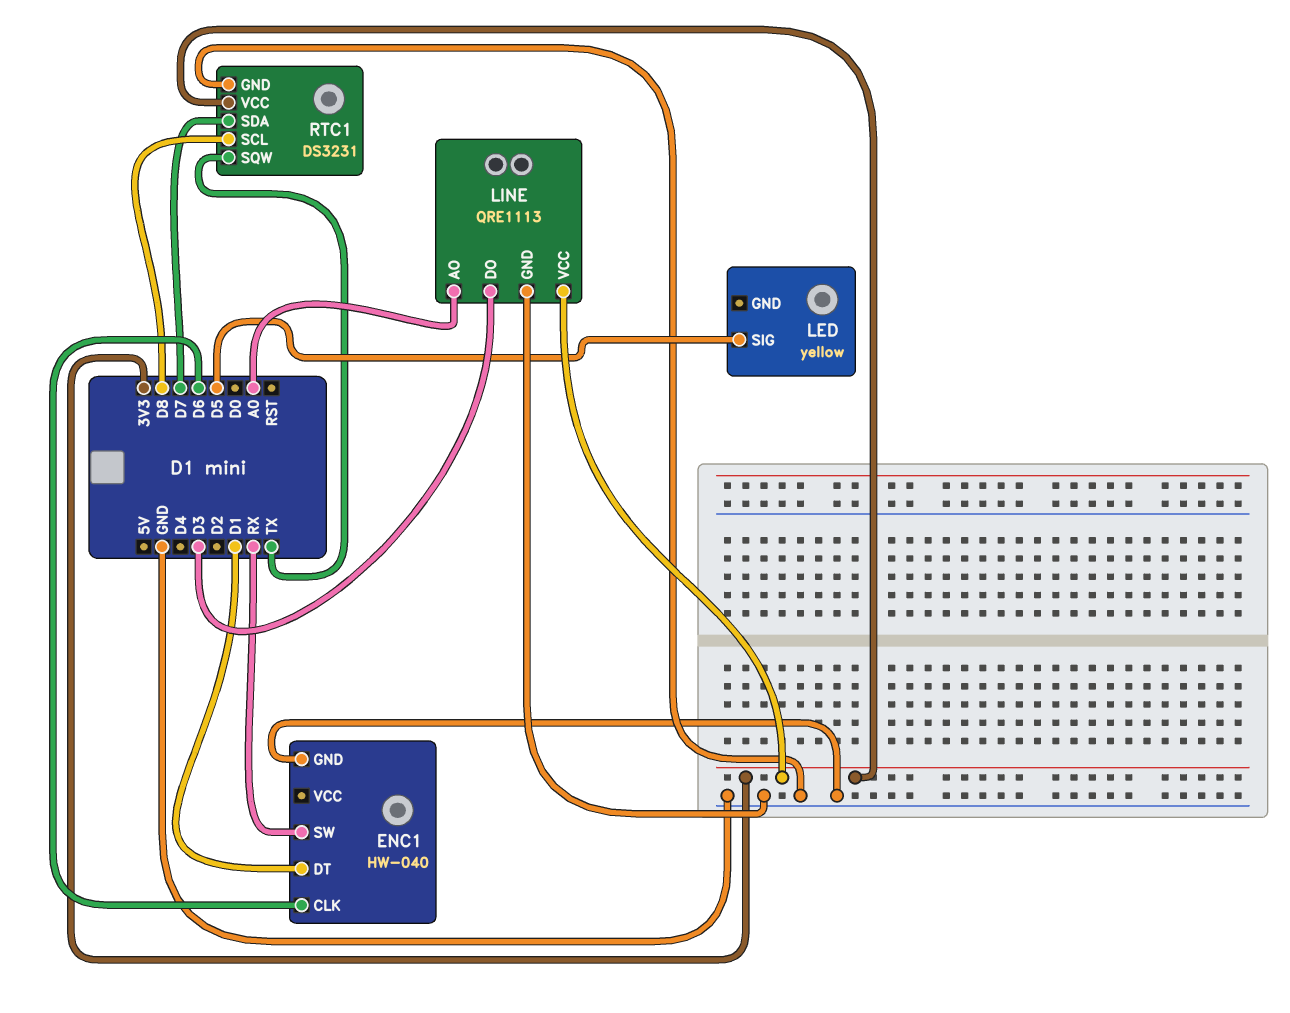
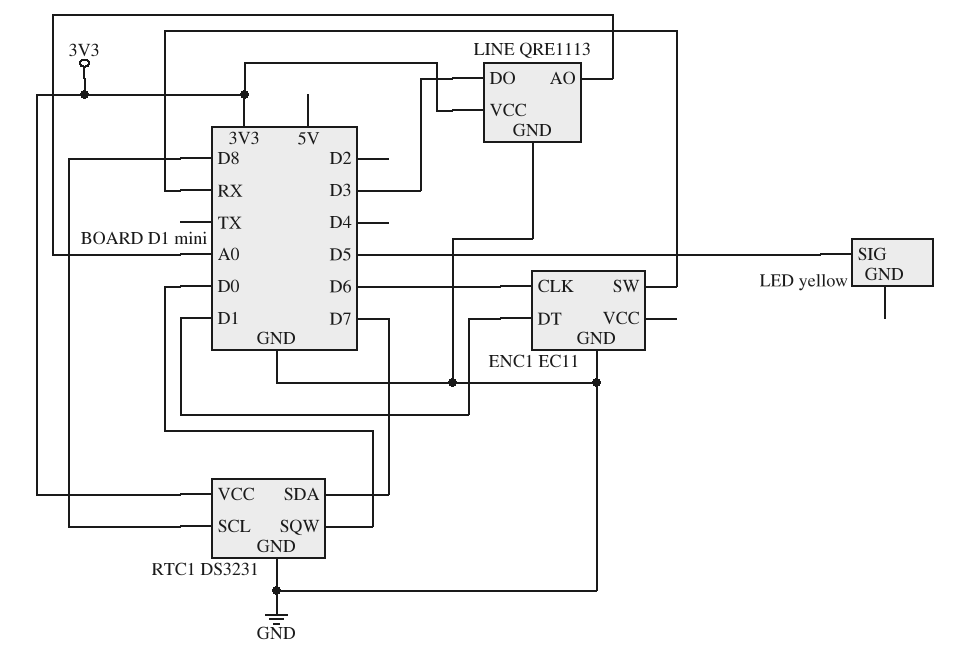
ENC1: HW-040 -> EC11
RTC1 pin SQW: TX -> D0

